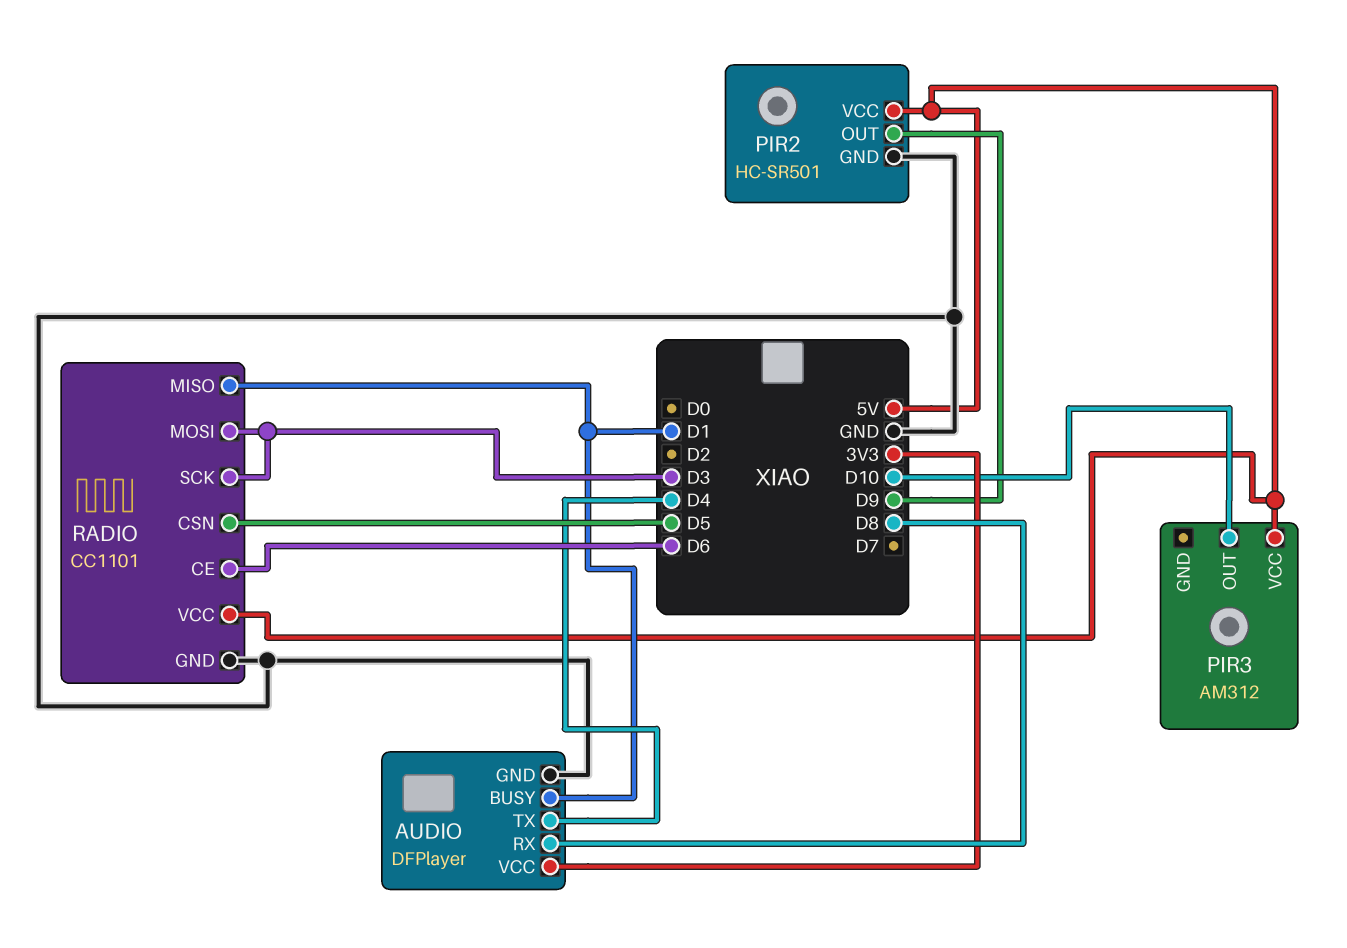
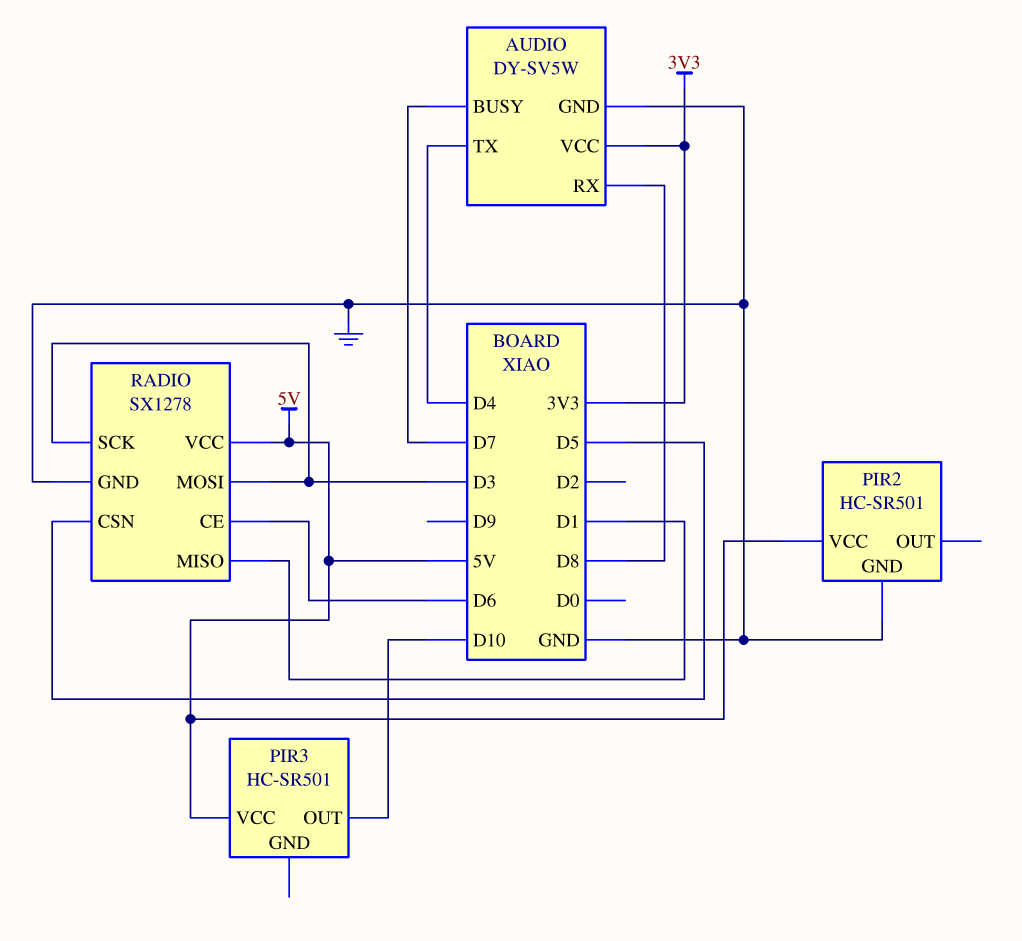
AUDIO: DFPlayer -> DY-SV5W
AUDIO pin BUSY: D1 -> D7
PIR2 pin OUT: D9 -> none
PIR3: AM312 -> HC-SR501
RADIO: CC1101 -> SX1278

